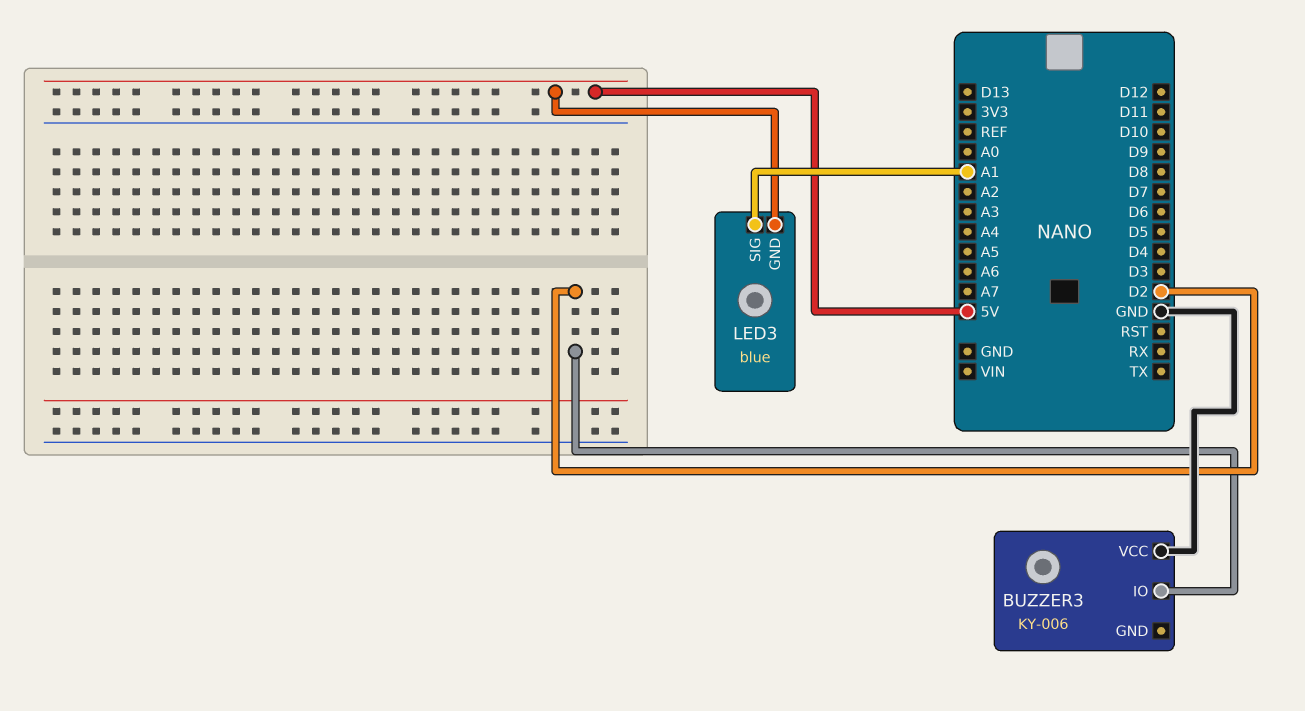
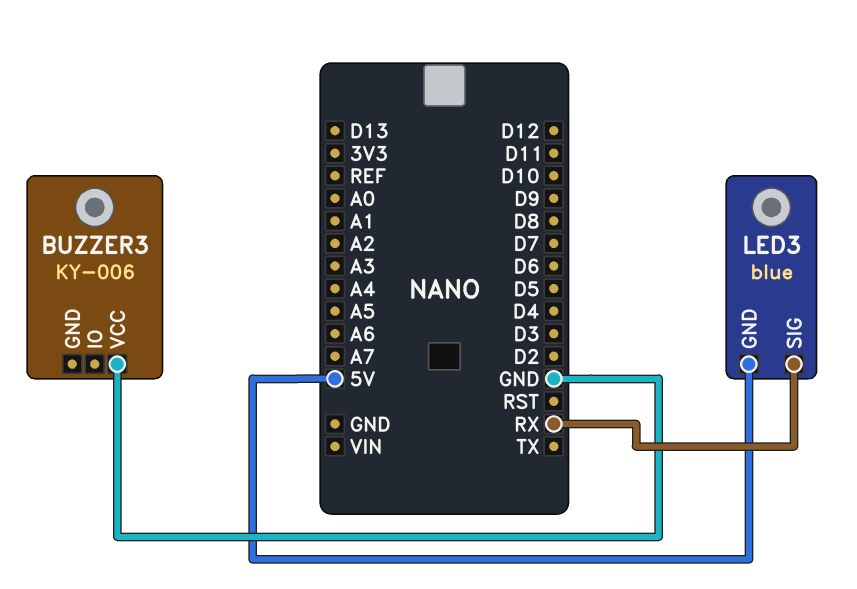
BUZZER3 pin IO: D2 -> none
LED3 pin SIG: A1 -> RX

